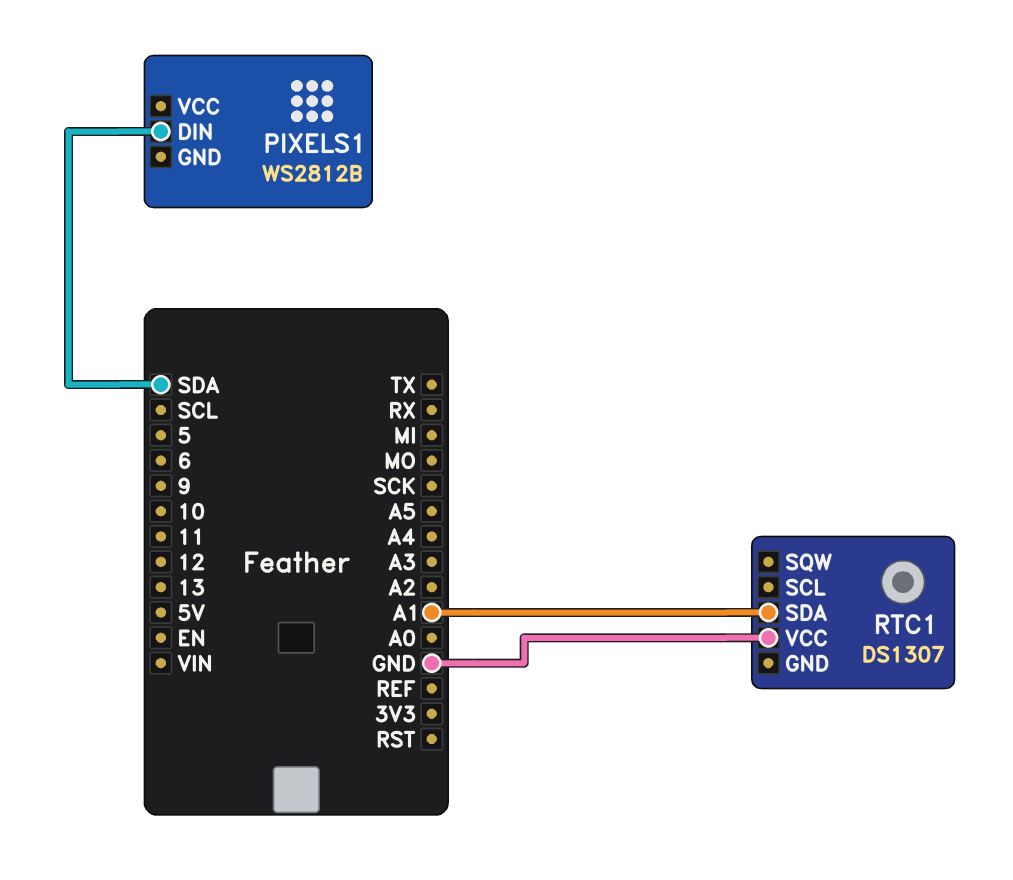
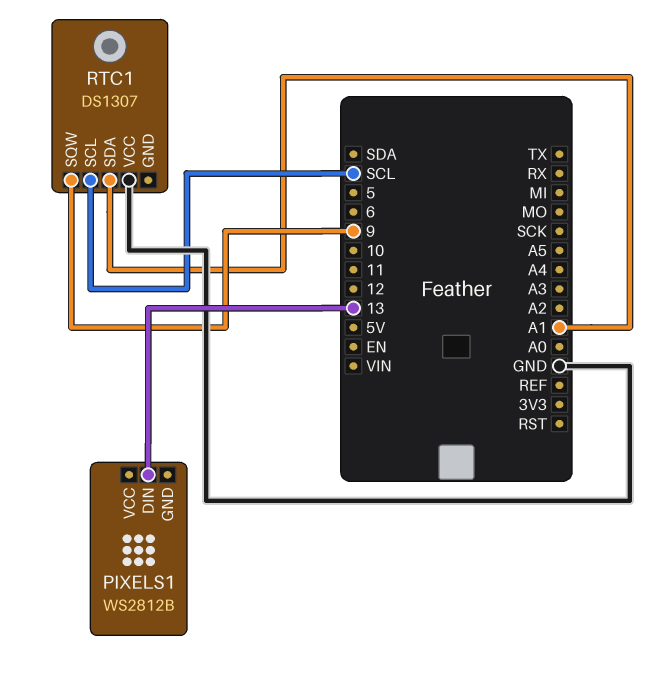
PIXELS1 pin DIN: SDA -> 13
RTC1 pin SCL: none -> SCL
RTC1 pin SQW: none -> 9

